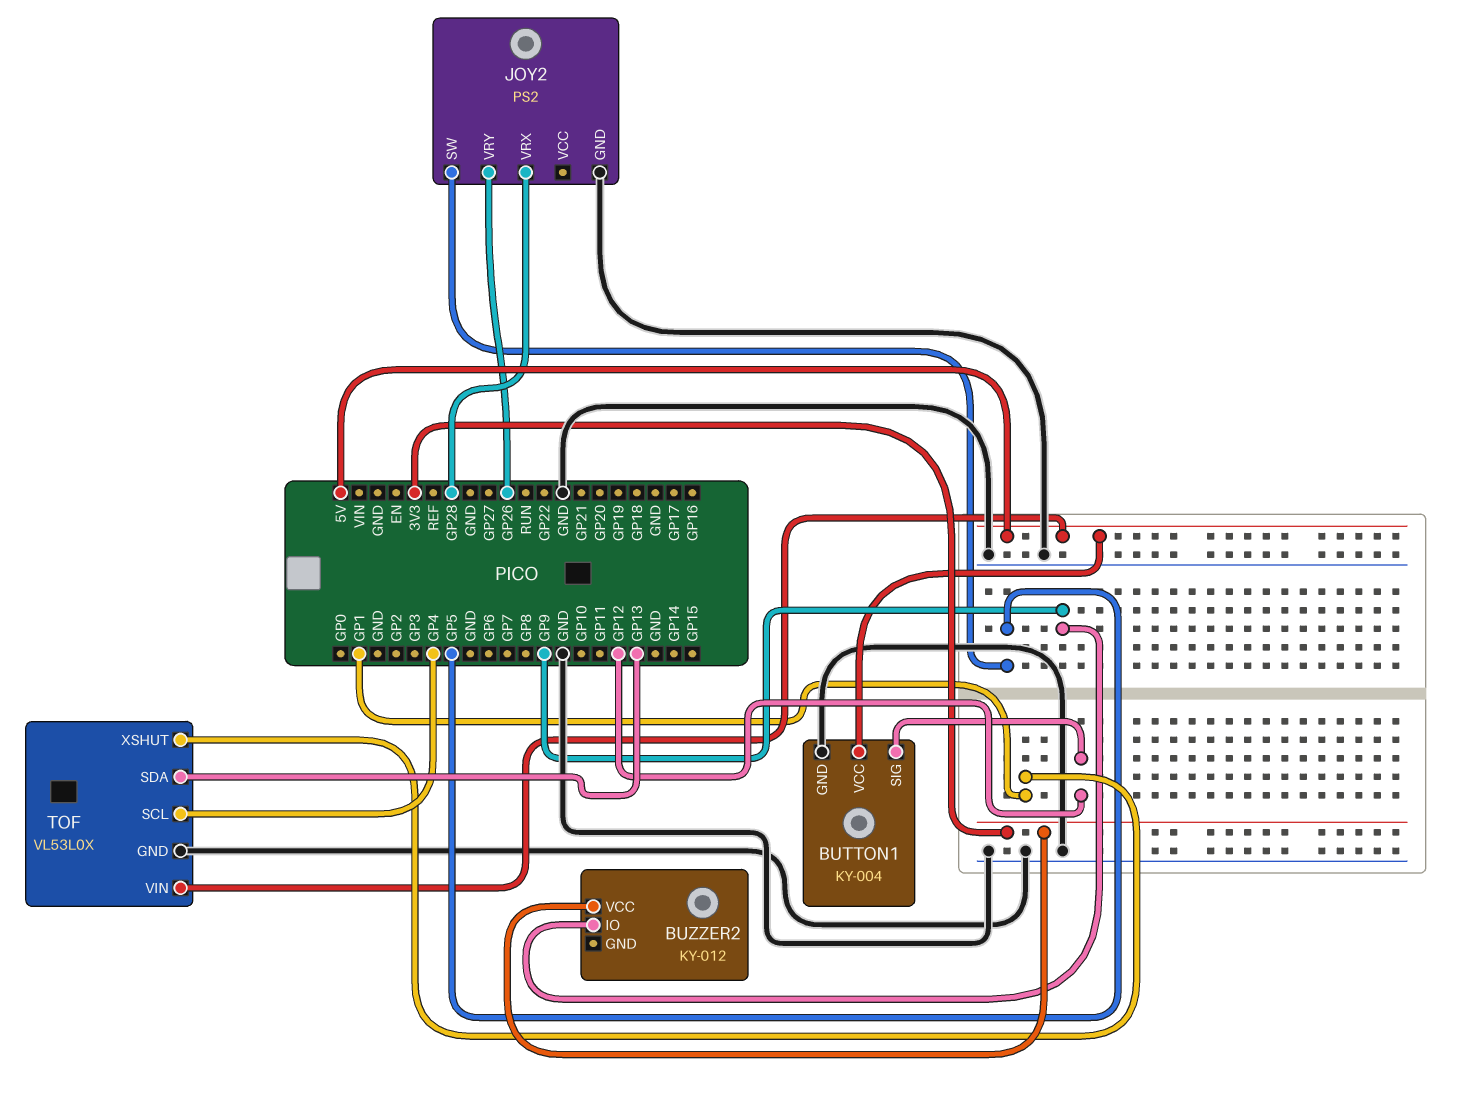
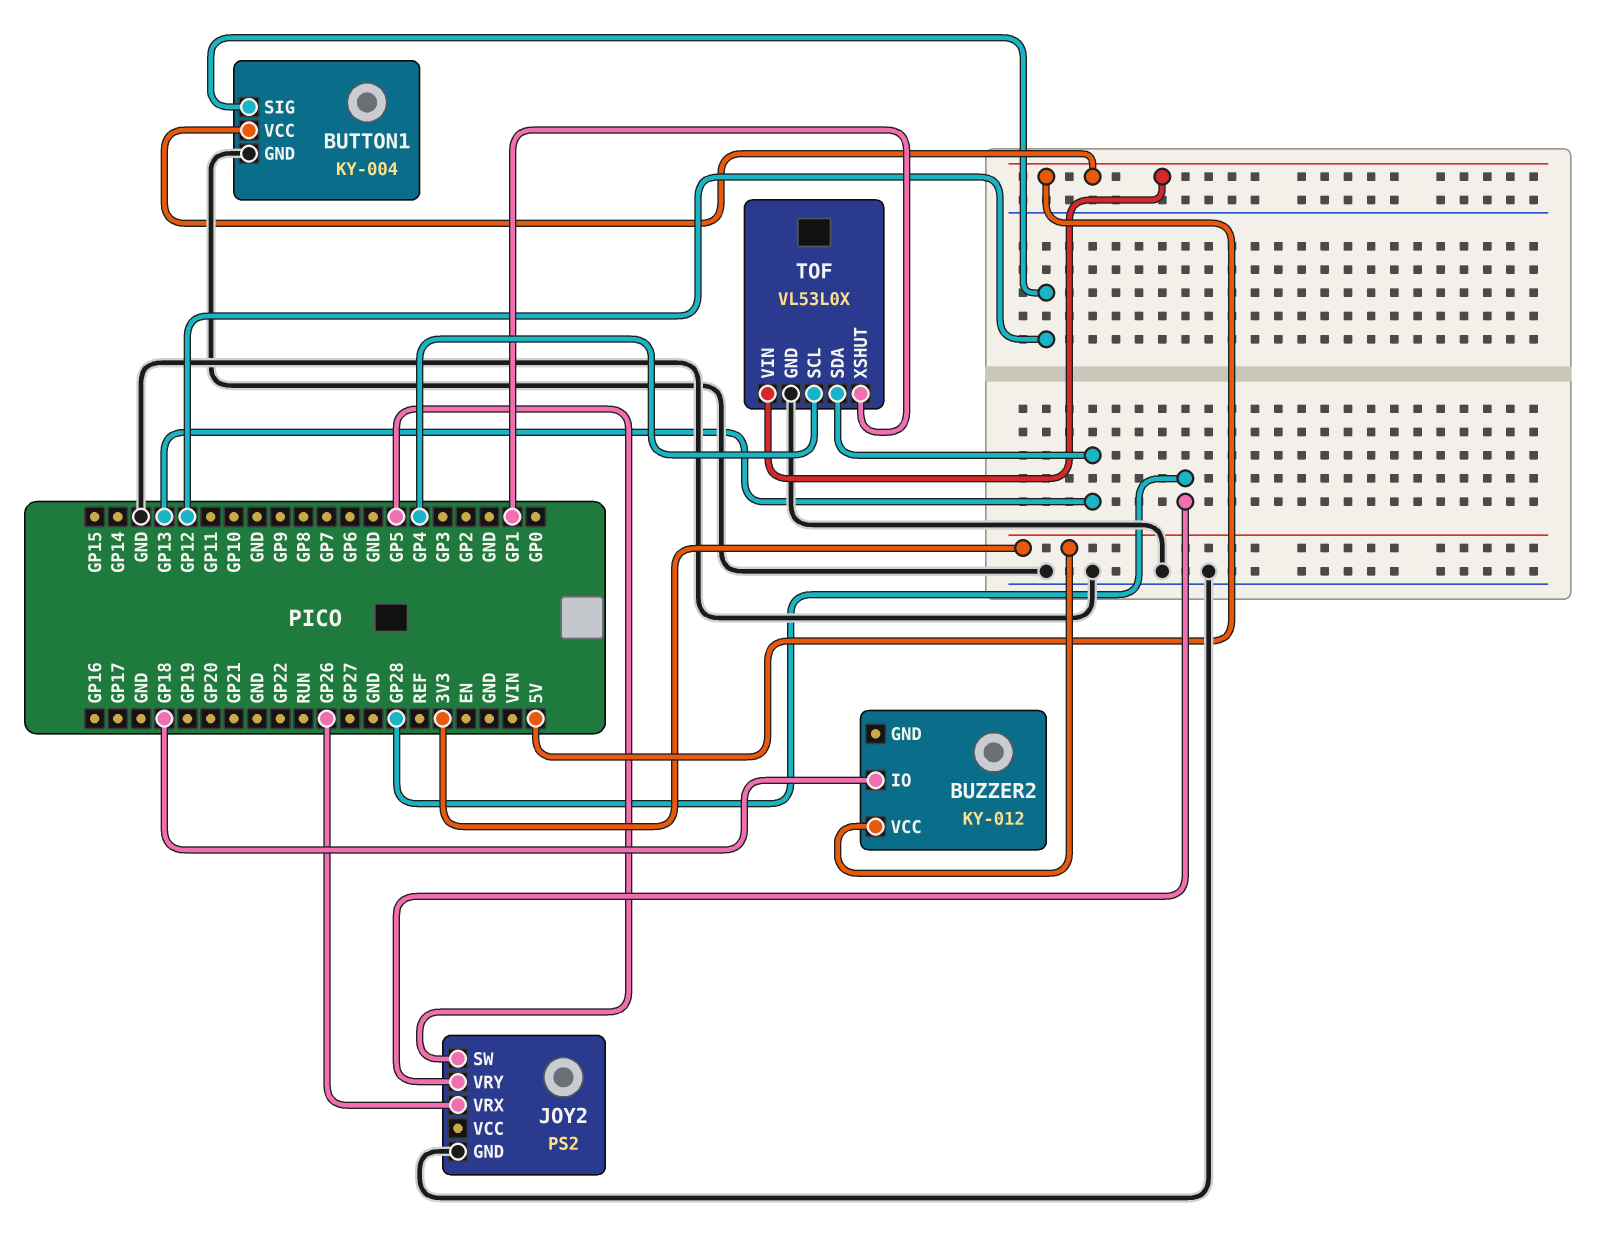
BUZZER2 pin IO: GP9 -> GP18
JOY2 pin VRX: GP28 -> GP26
JOY2 pin VRY: GP26 -> GP28

